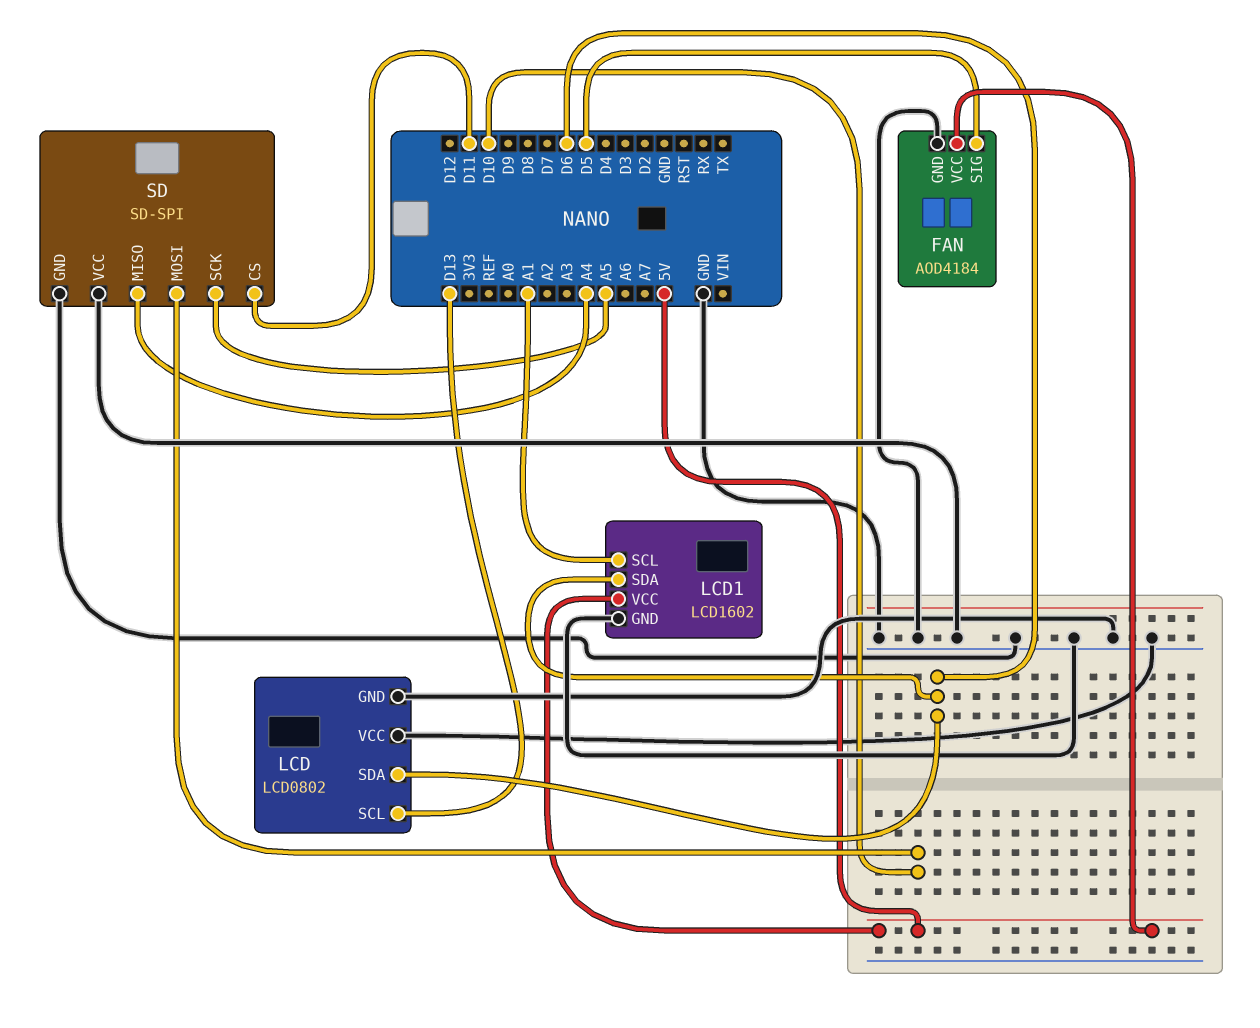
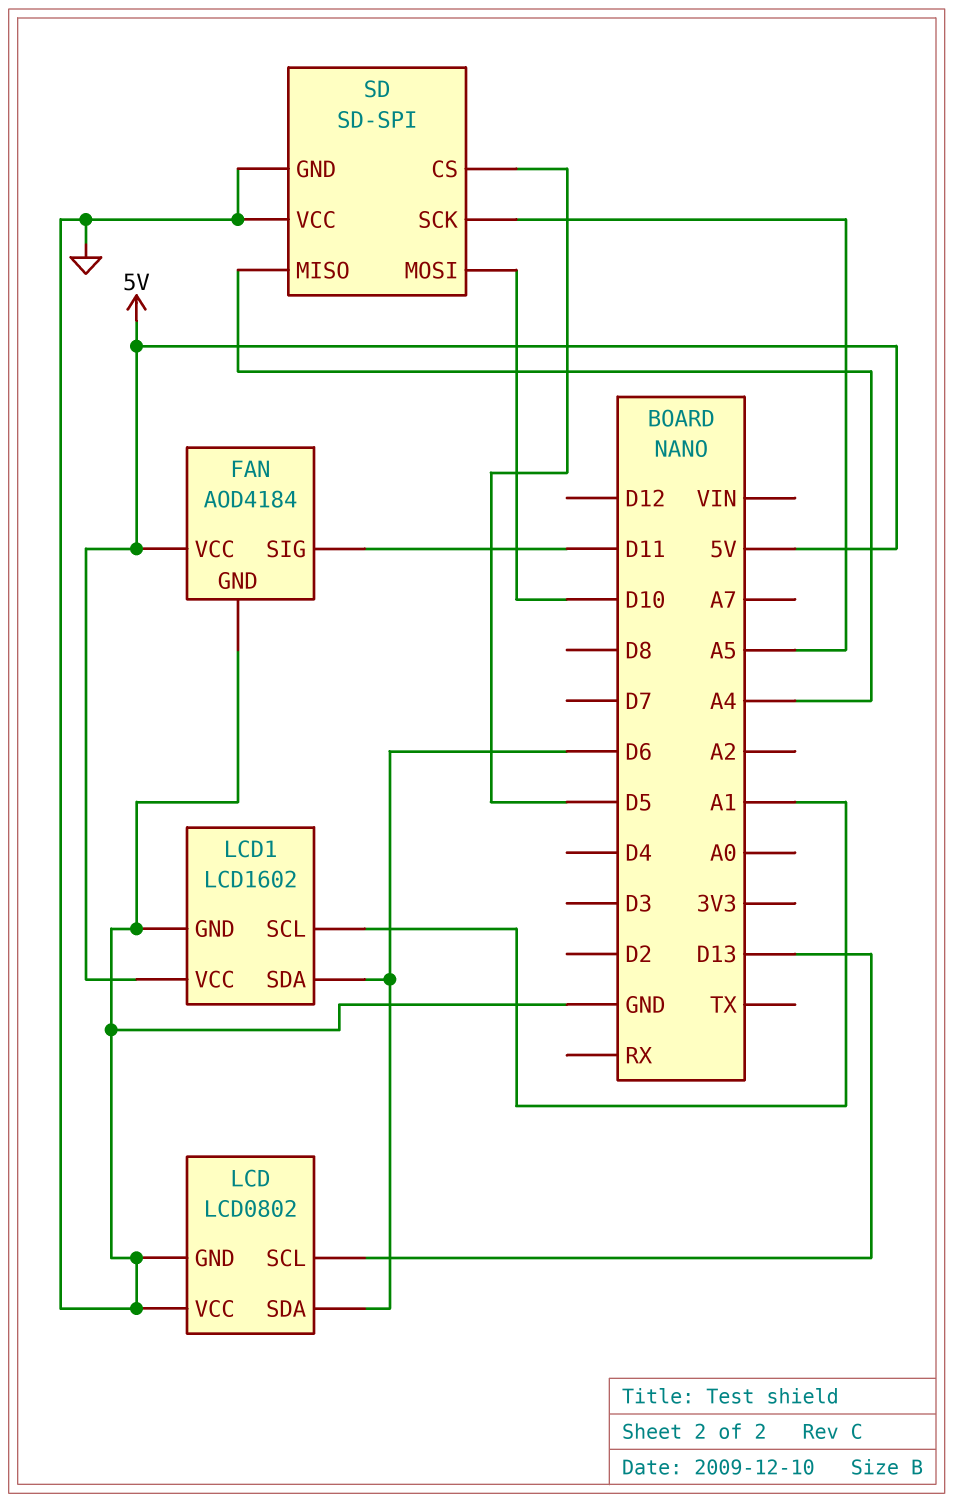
FAN pin SIG: D5 -> D11
SD pin CS: D11 -> D5

